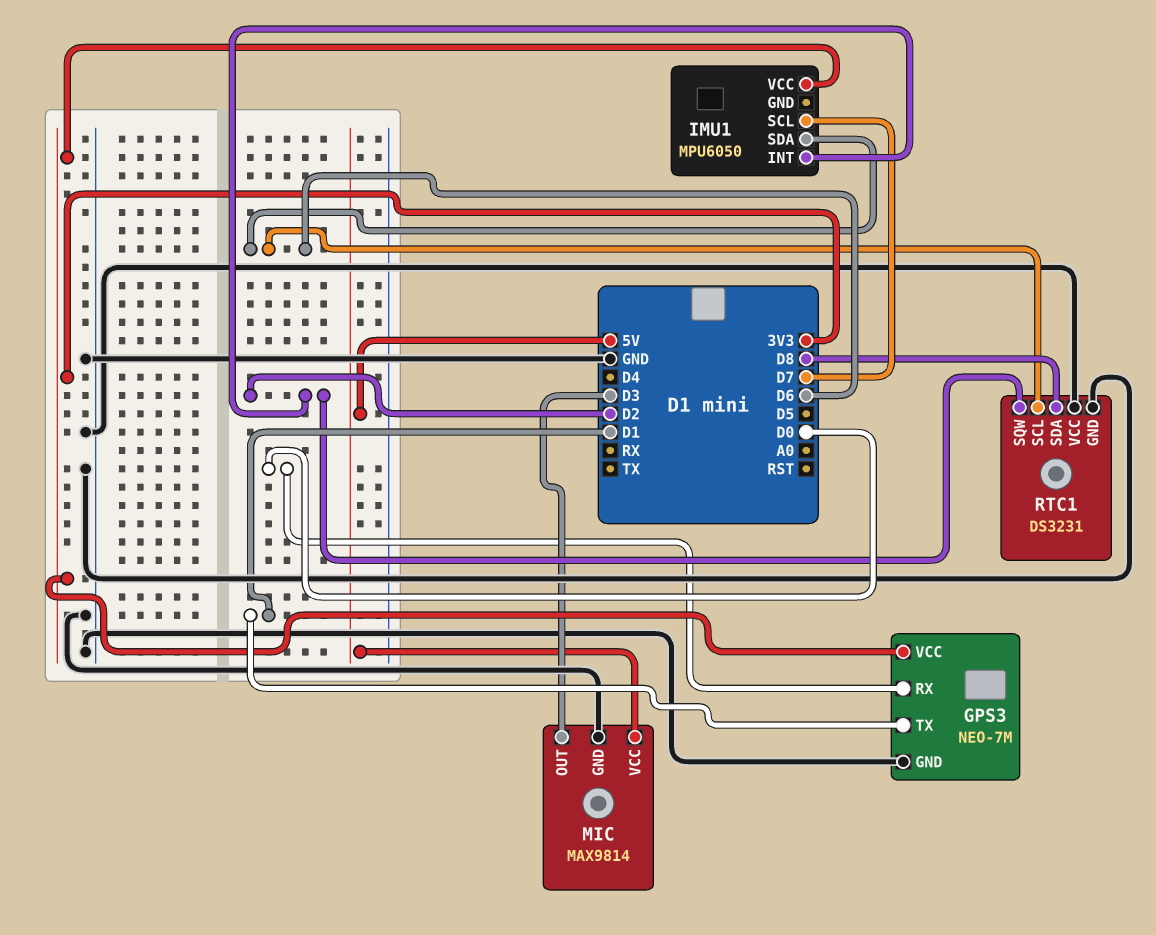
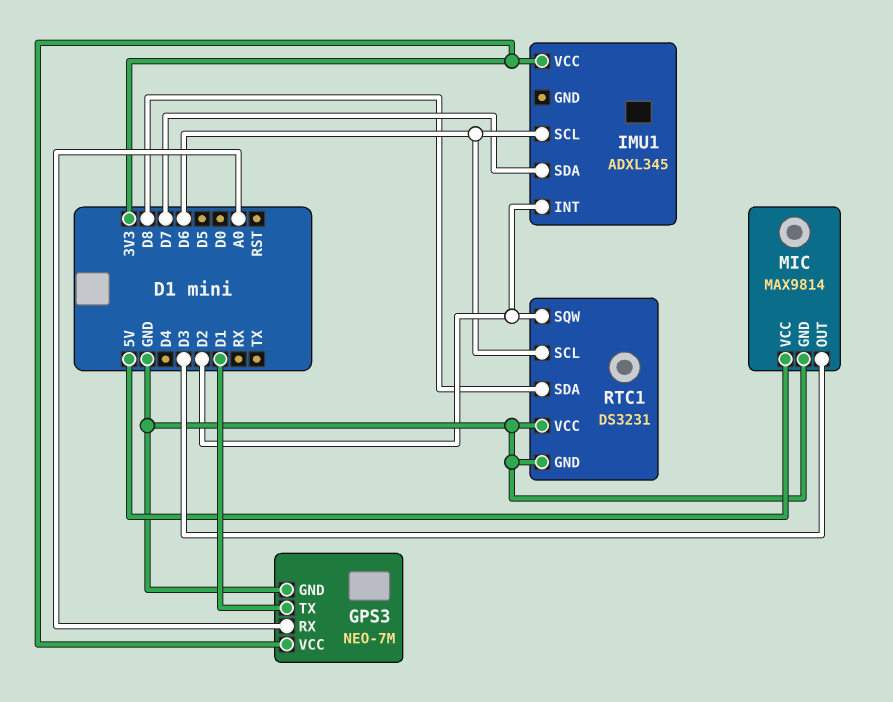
GPS3 pin RX: D0 -> A0
IMU1: MPU6050 -> ADXL345
IMU1 pin SCL: D7 -> D6
IMU1 pin SDA: D6 -> D7

